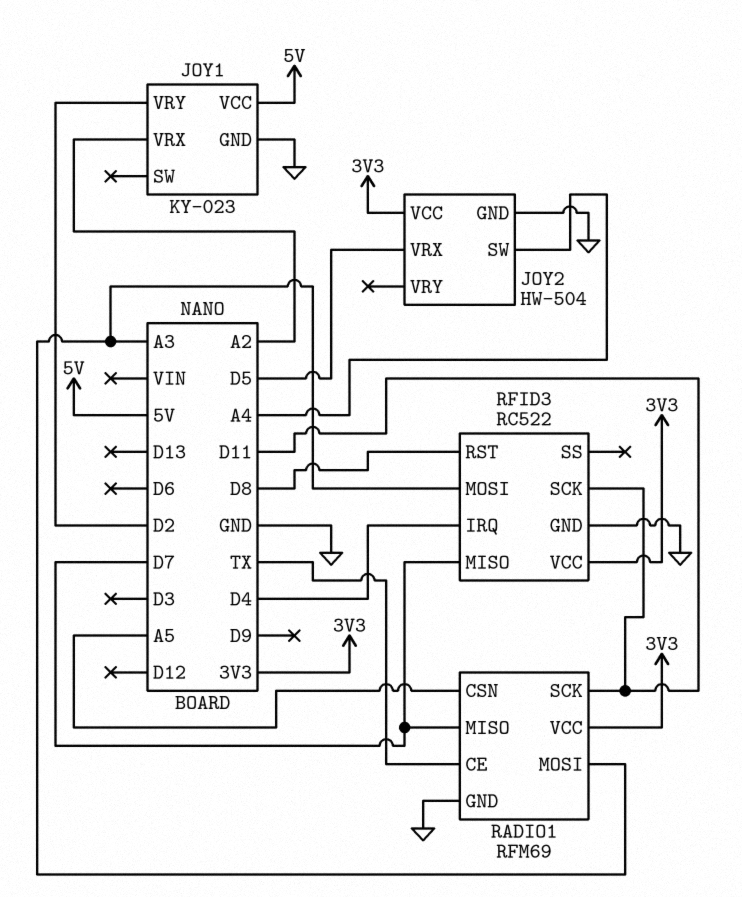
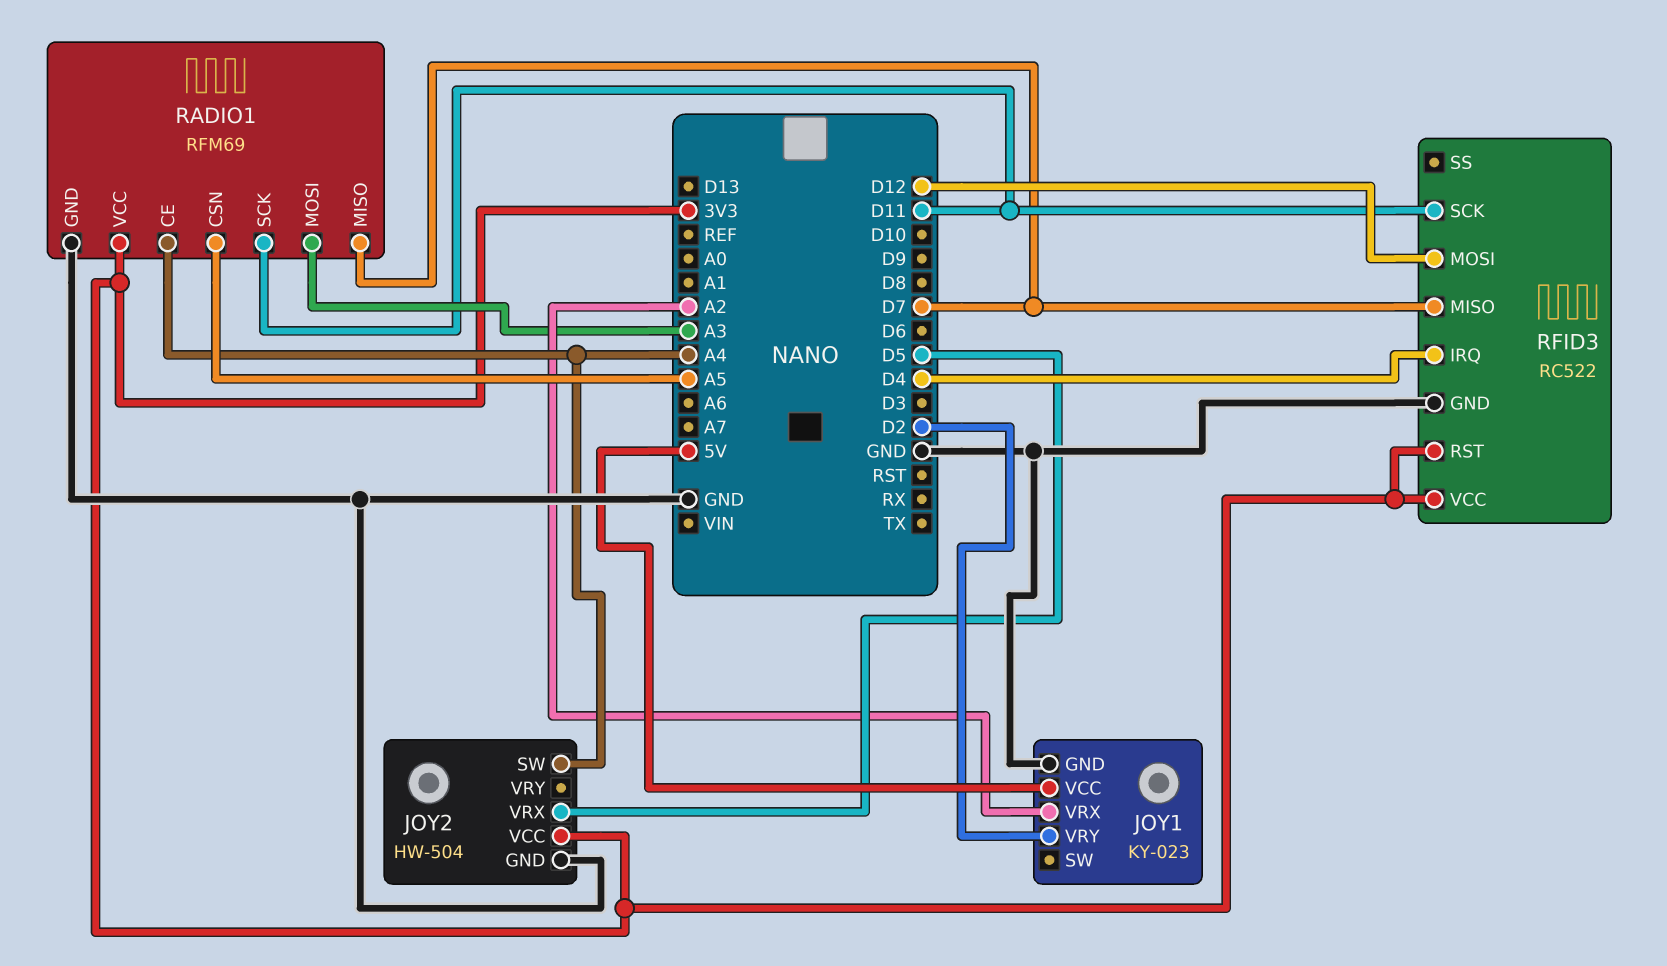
RADIO1 pin CE: TX -> A4
RFID3 pin MOSI: A3 -> D12
RFID3 pin RST: D8 -> 3V3

